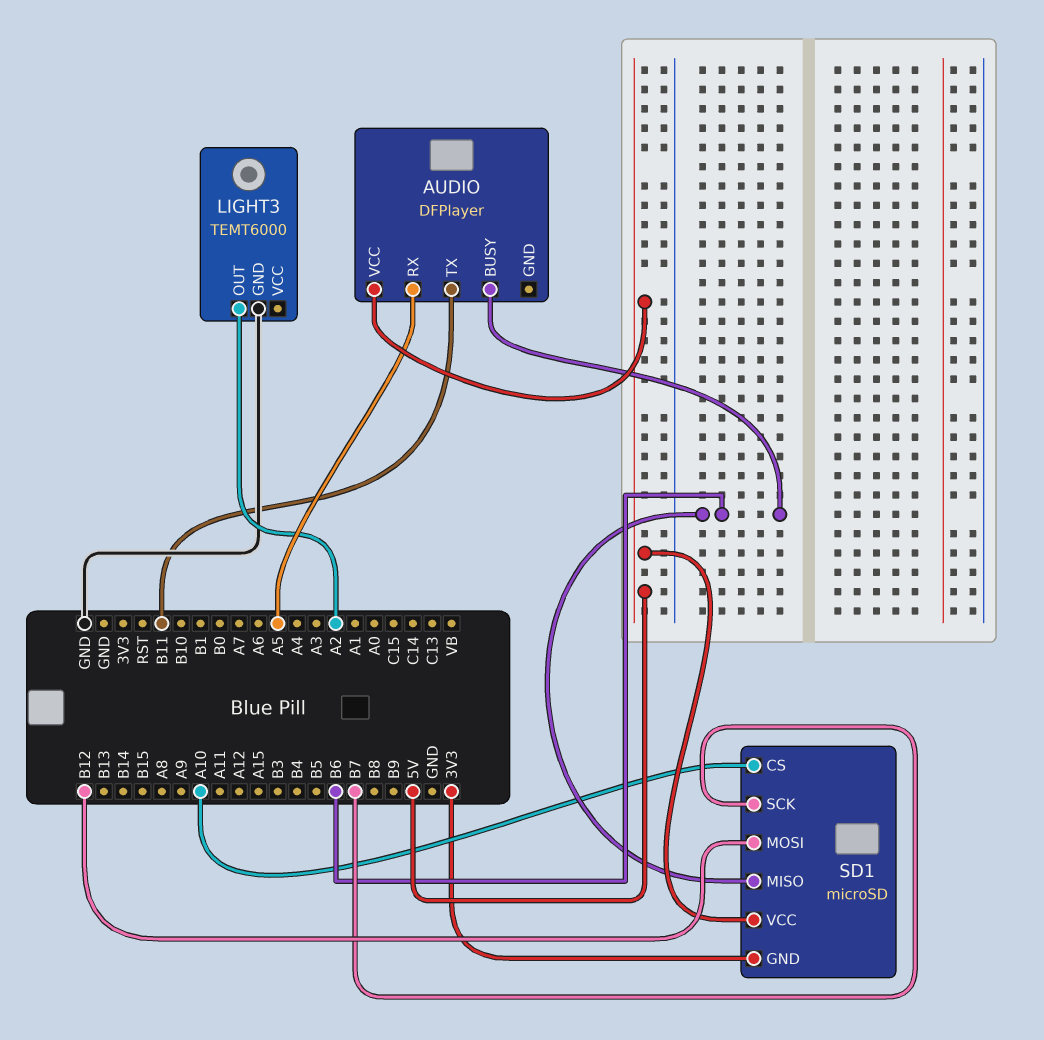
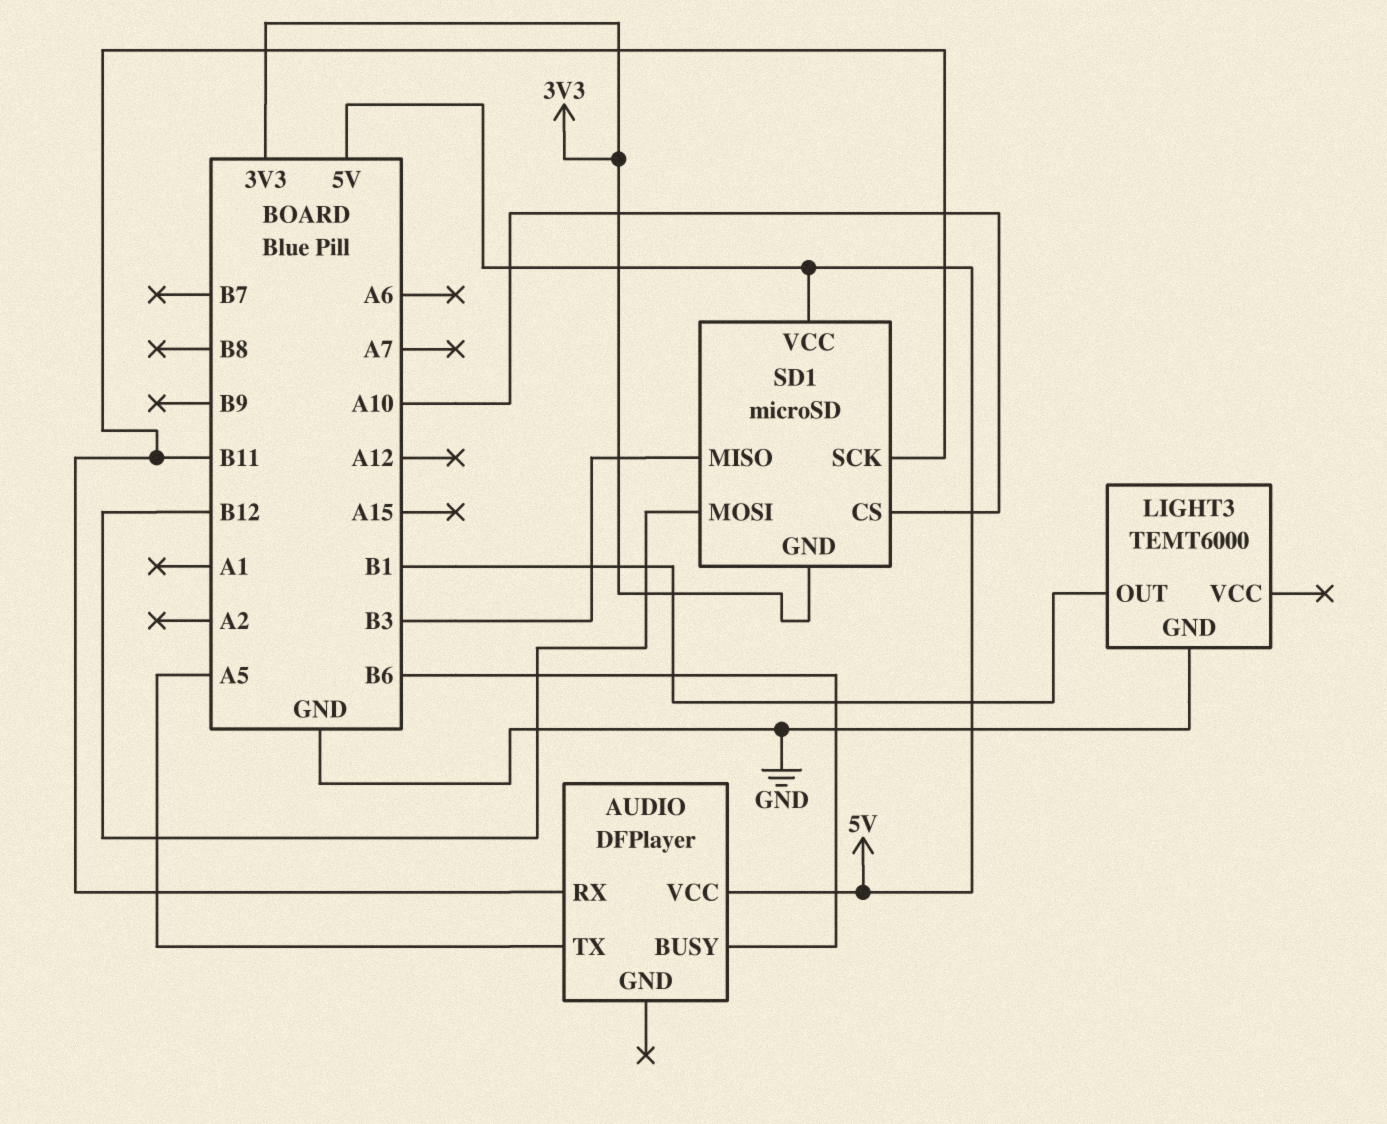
AUDIO pin RX: A5 -> B11
AUDIO pin TX: B11 -> A5
LIGHT3 pin OUT: A2 -> B1
SD1 pin MISO: B6 -> B3
SD1 pin SCK: B7 -> B11

